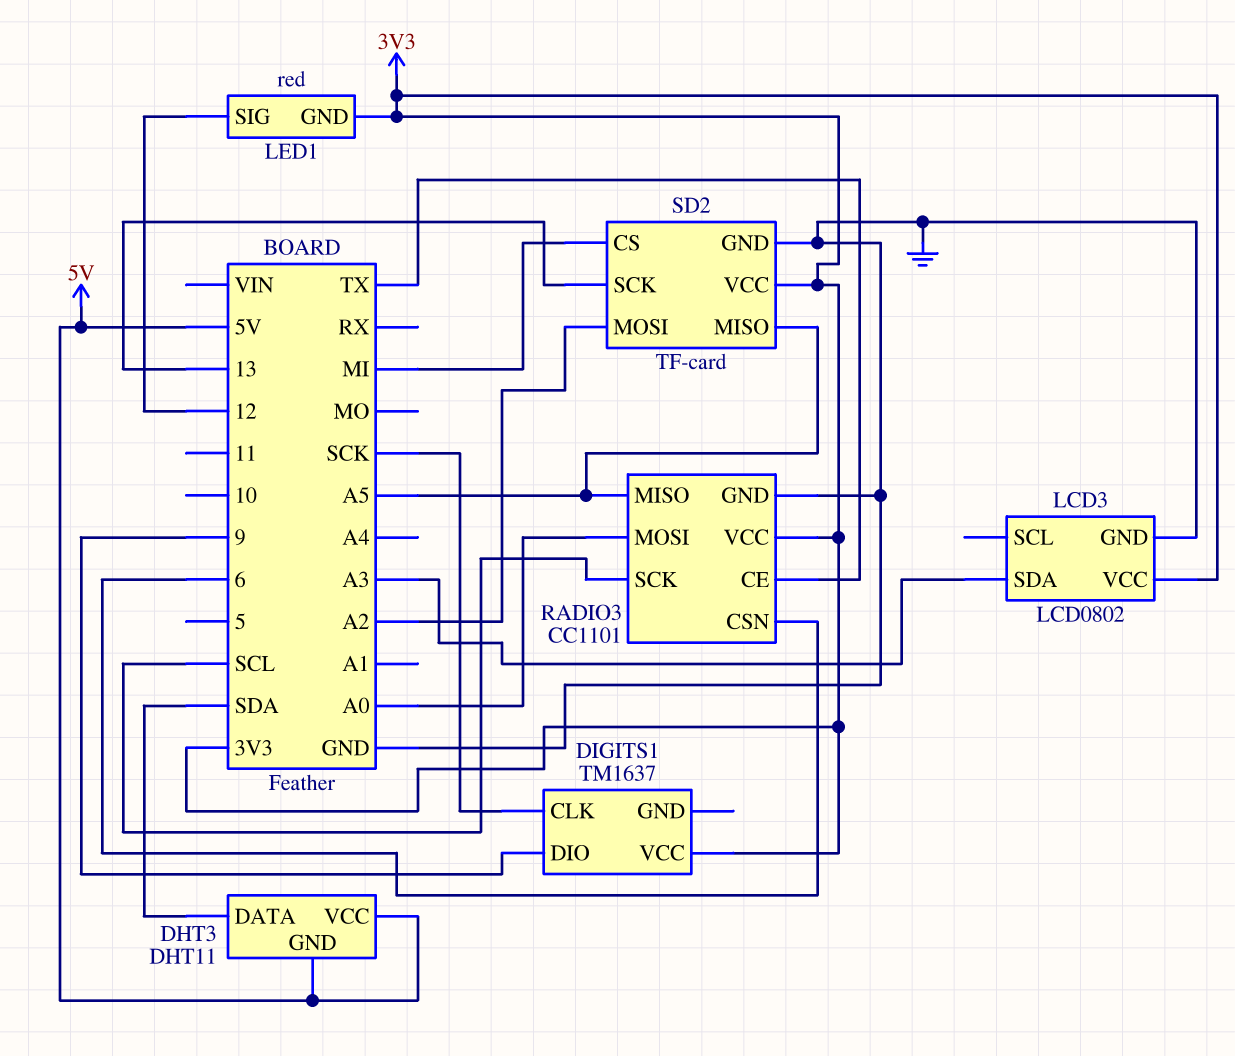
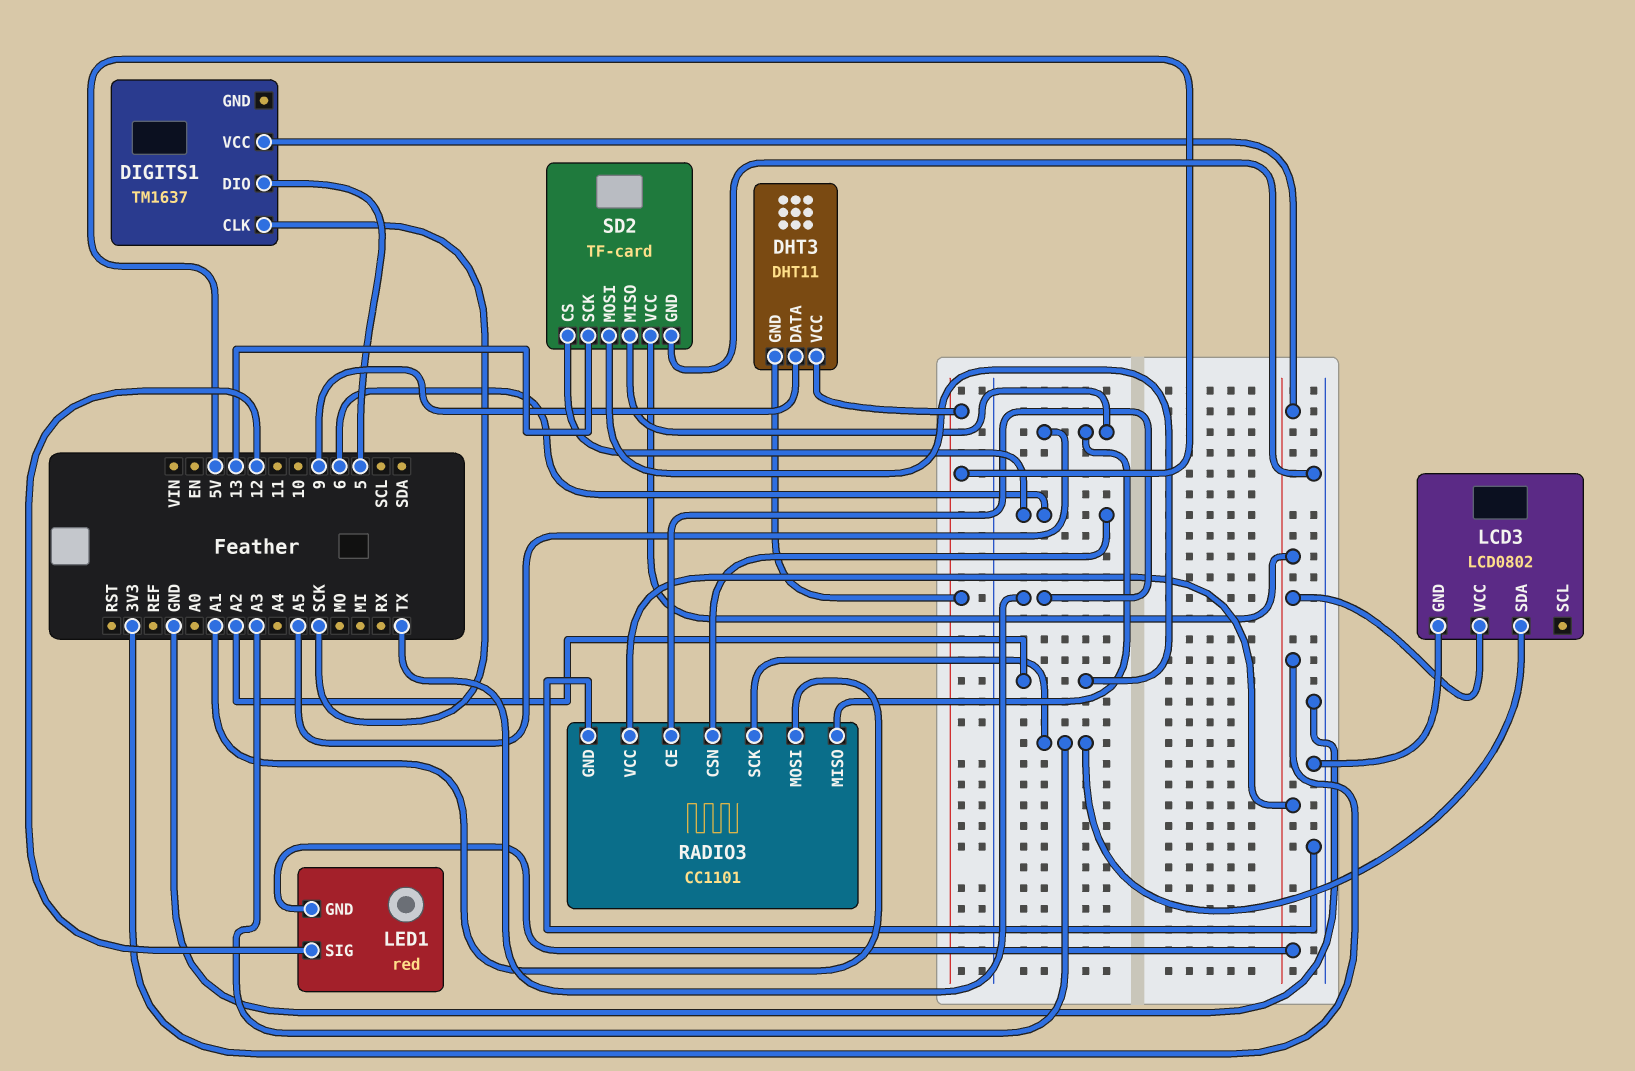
DHT3 pin DATA: SDA -> 9
DIGITS1 pin DIO: 9 -> 5
RADIO3 pin MOSI: A0 -> A1
RADIO3 pin SCK: SCL -> A3
SD2 pin CS: MI -> 6

